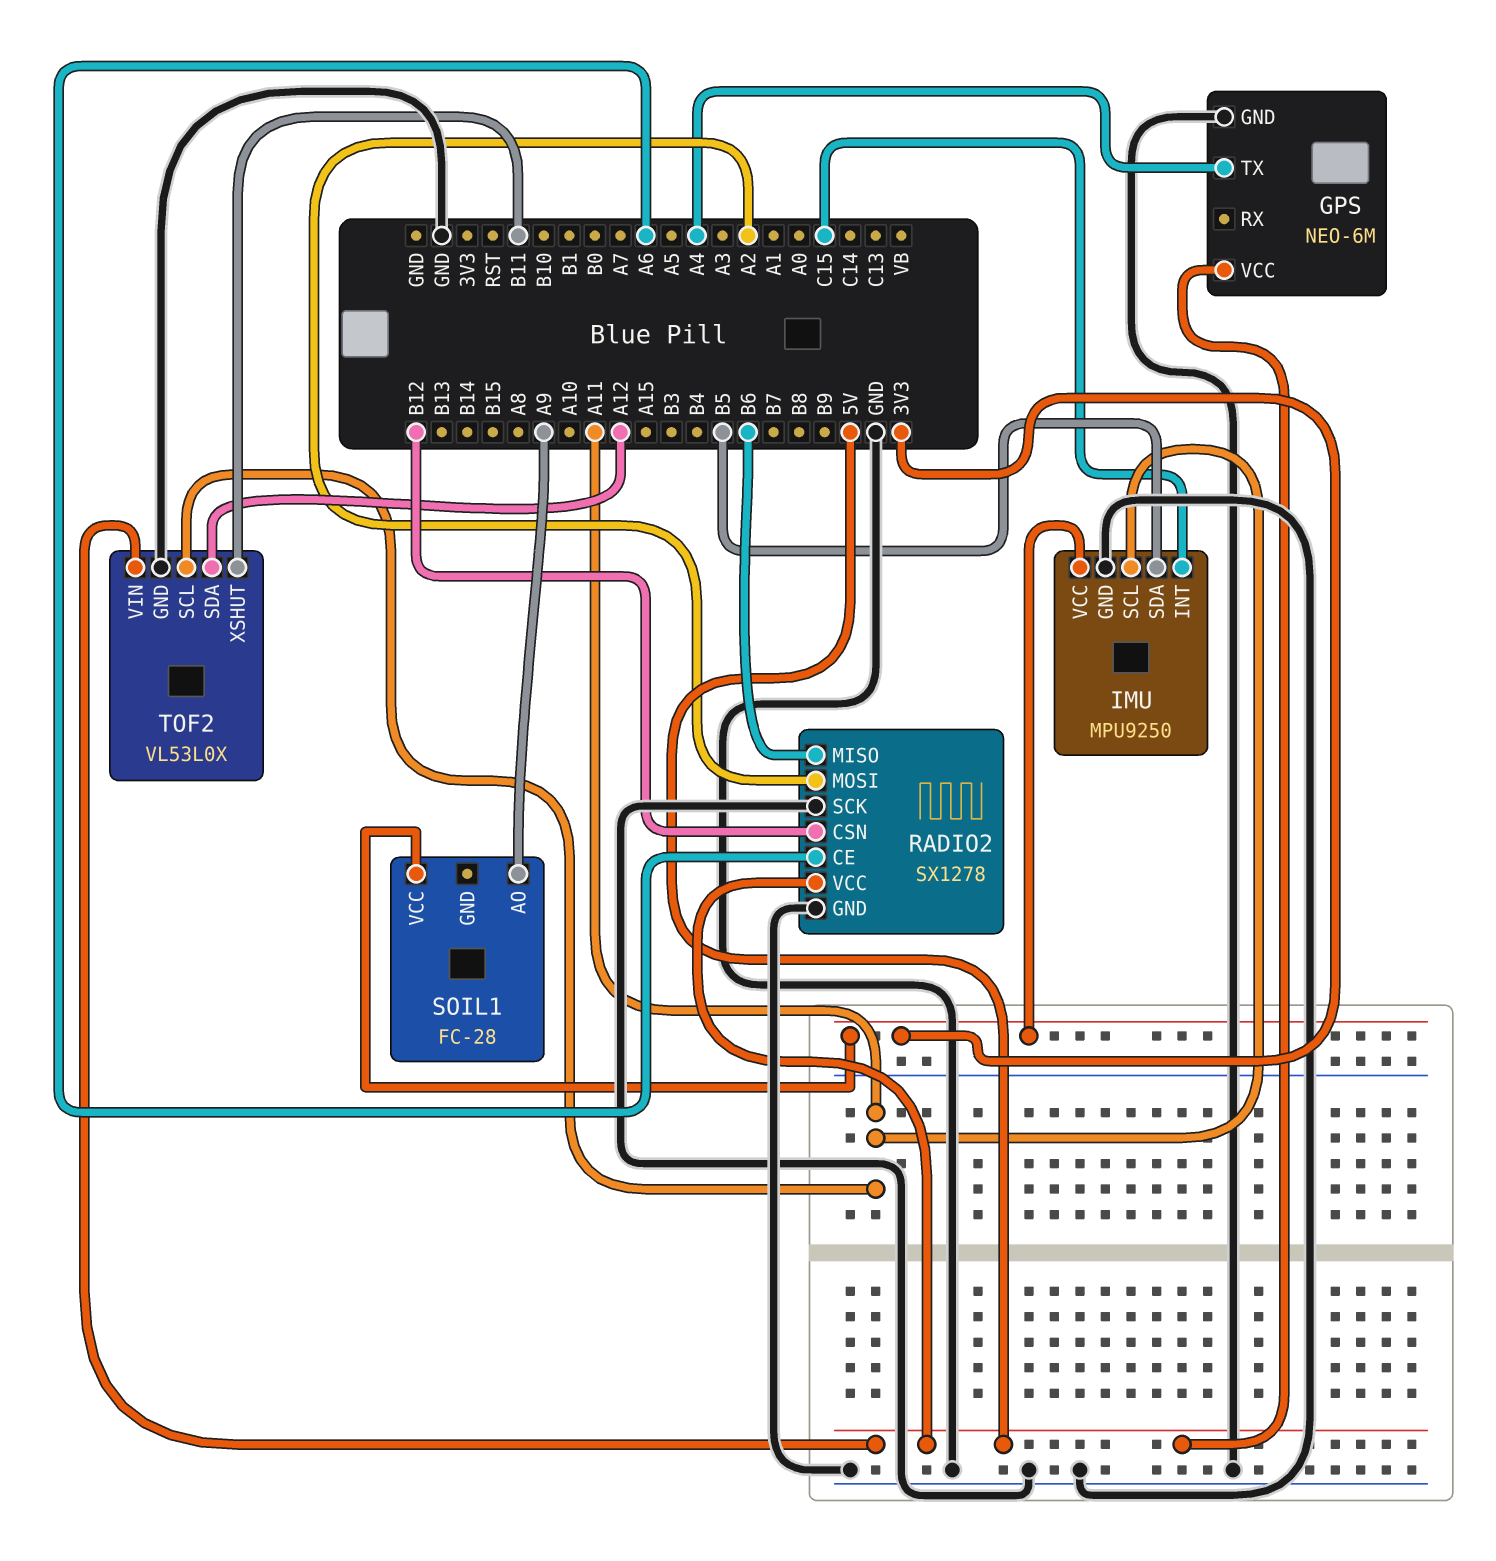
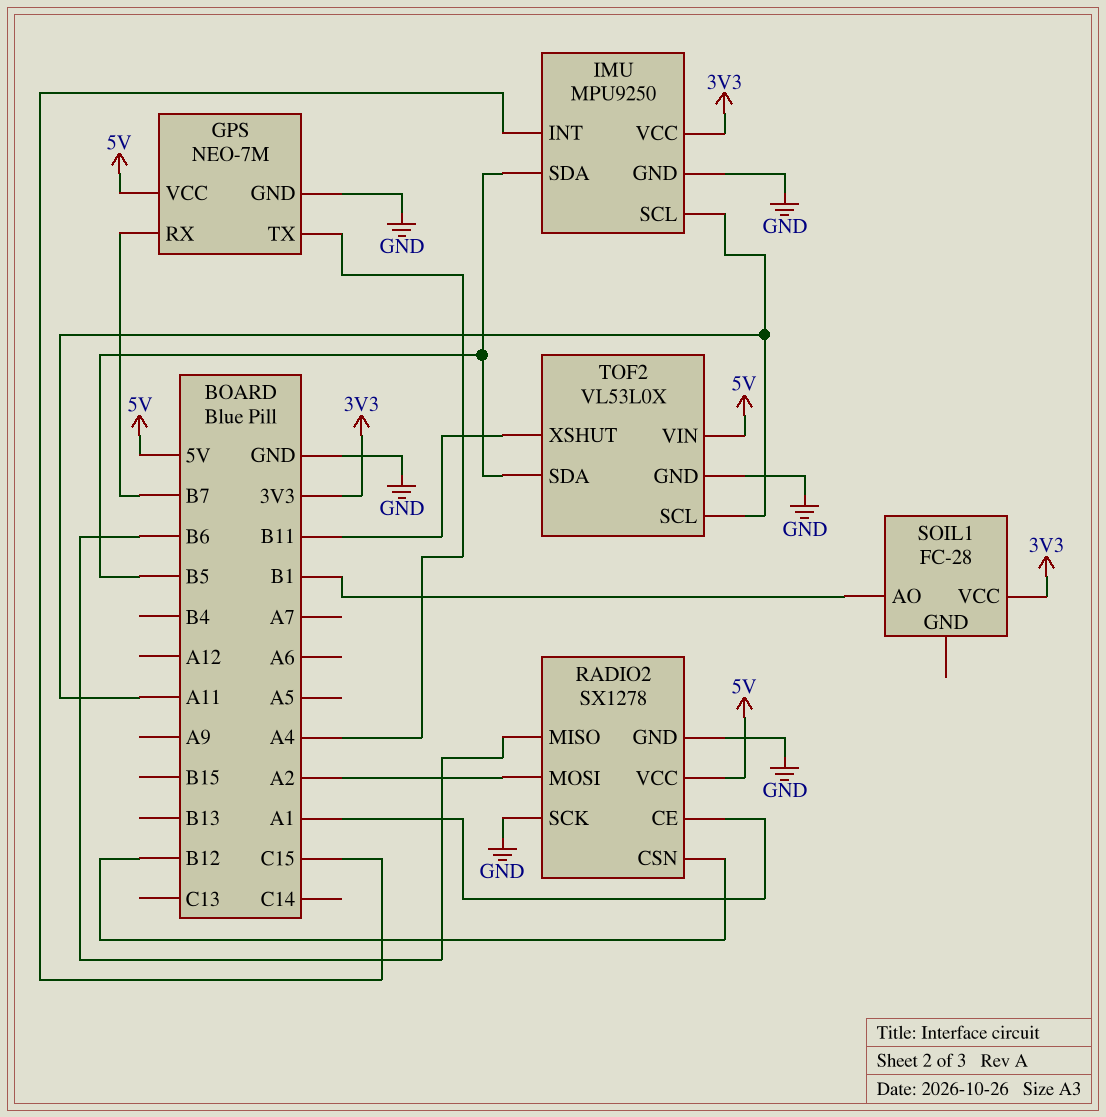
GPS: NEO-6M -> NEO-7M
GPS pin RX: none -> B7
RADIO2 pin CE: A6 -> A1
SOIL1 pin AO: A9 -> B1
TOF2 pin SDA: A12 -> B5

